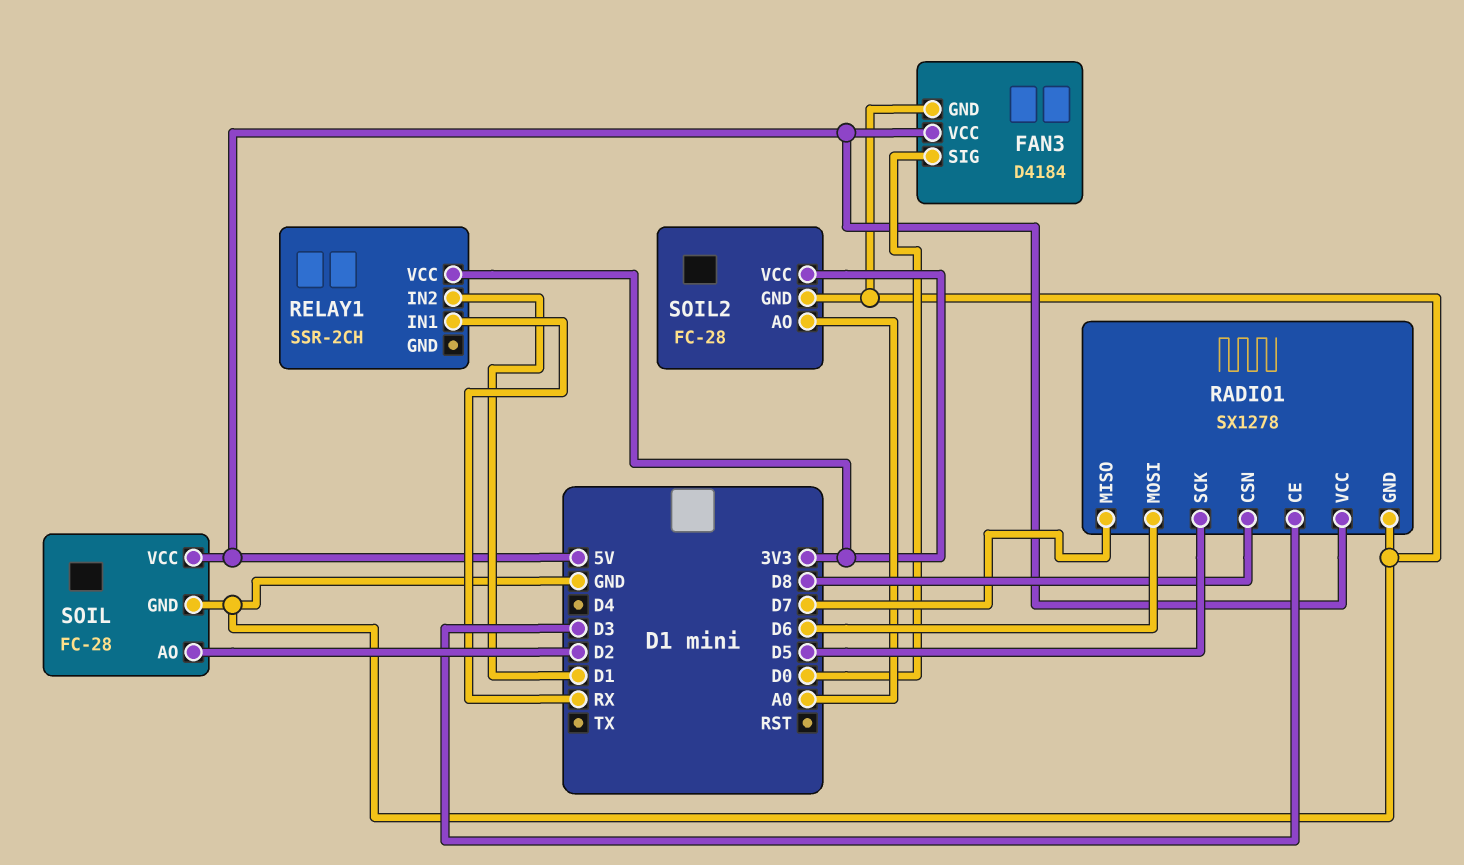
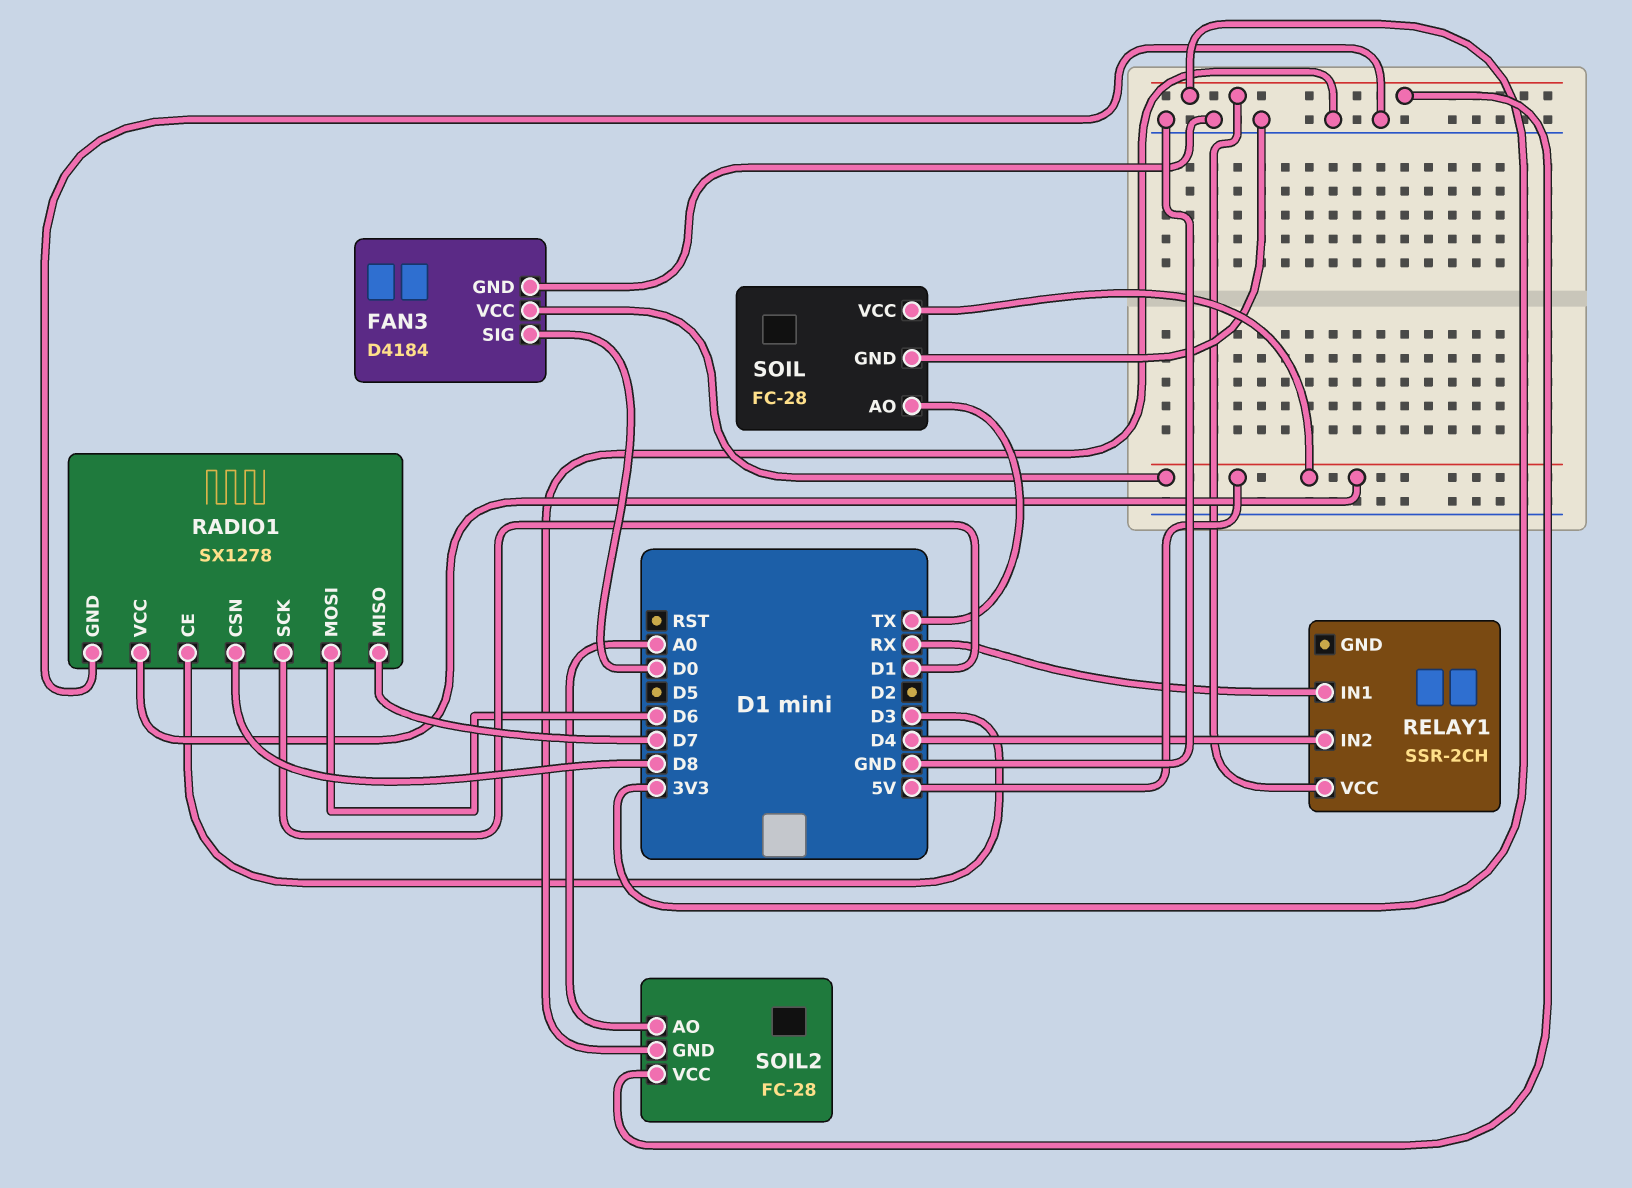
RADIO1 pin SCK: D5 -> D1
RELAY1 pin IN2: D1 -> D4
SOIL pin AO: D2 -> TX

